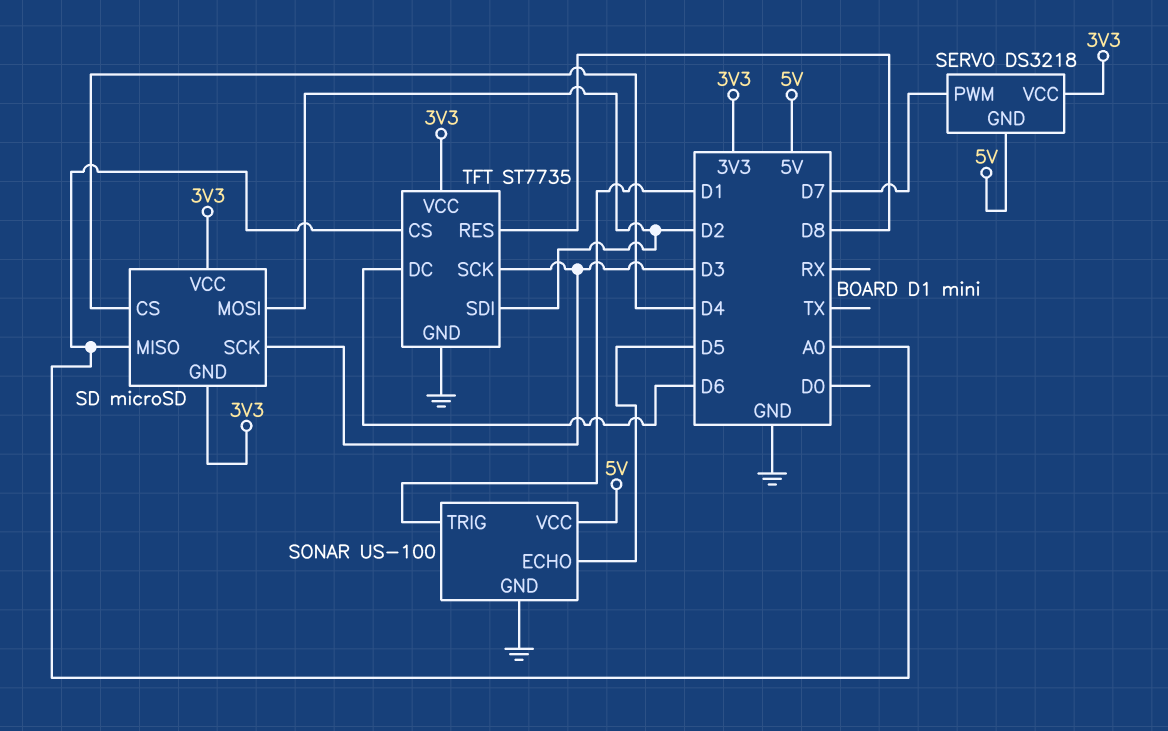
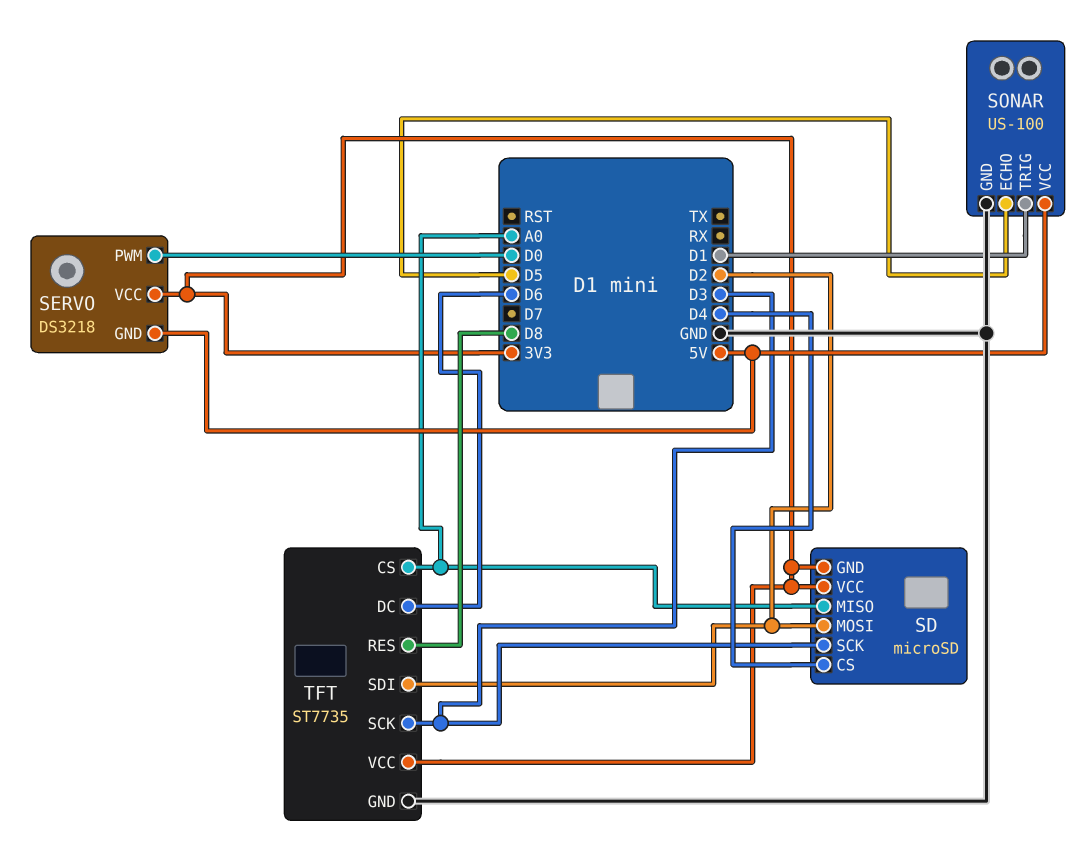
SERVO pin PWM: D7 -> D0

